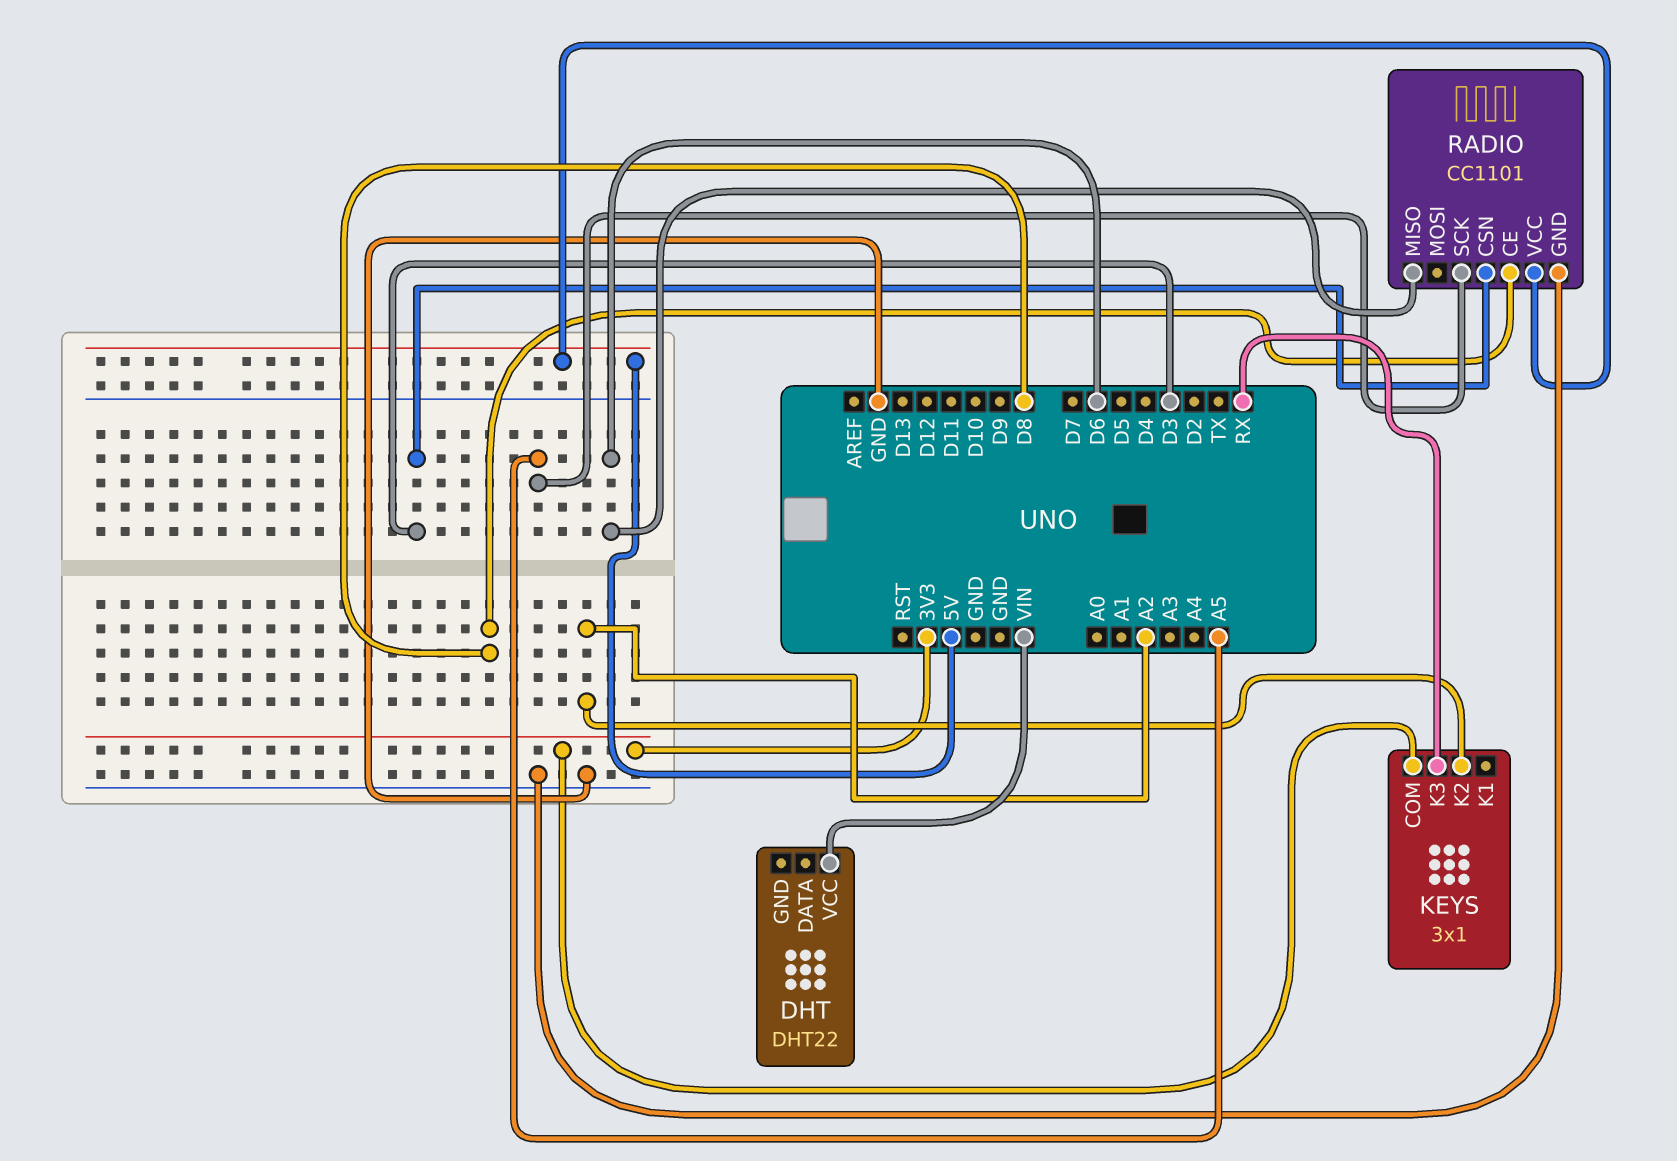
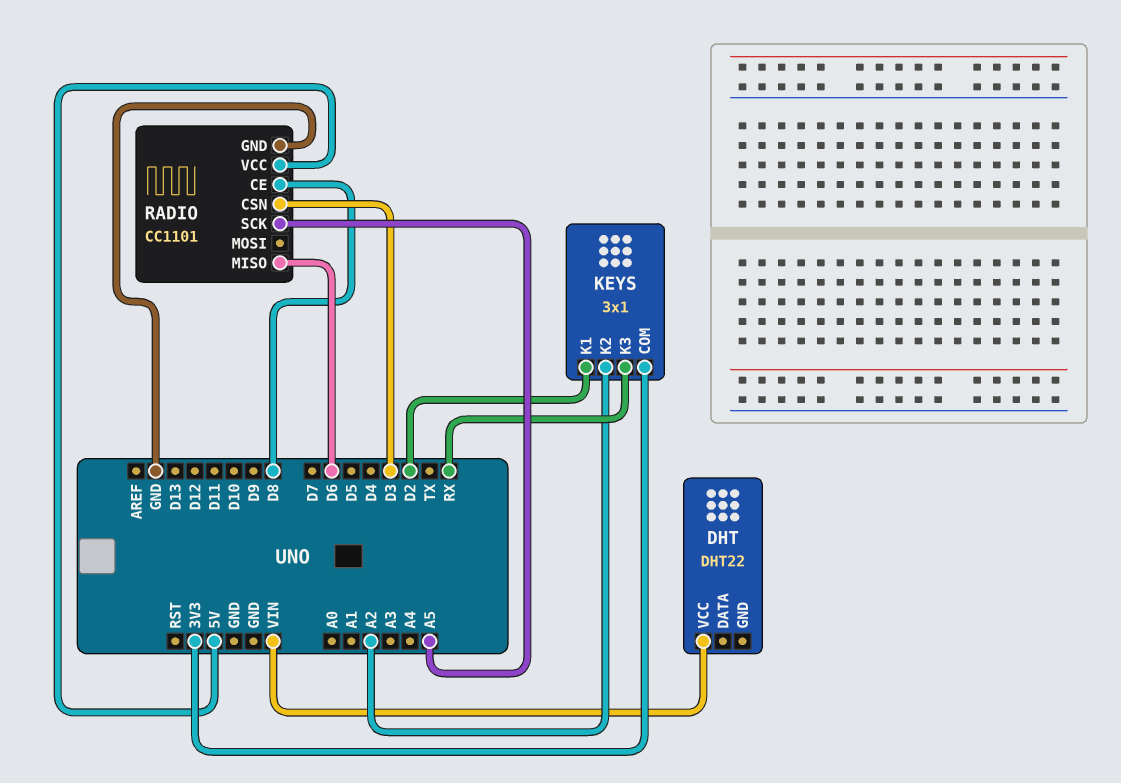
KEYS pin K1: none -> D2

